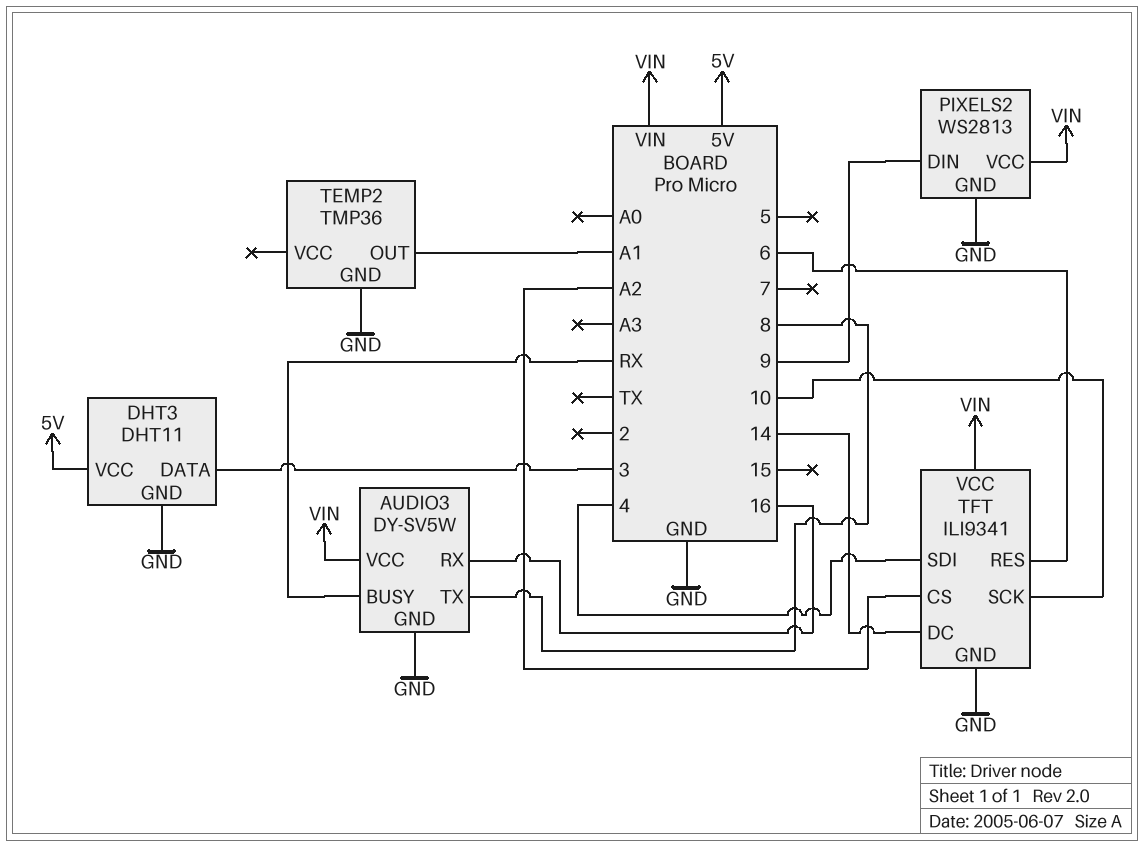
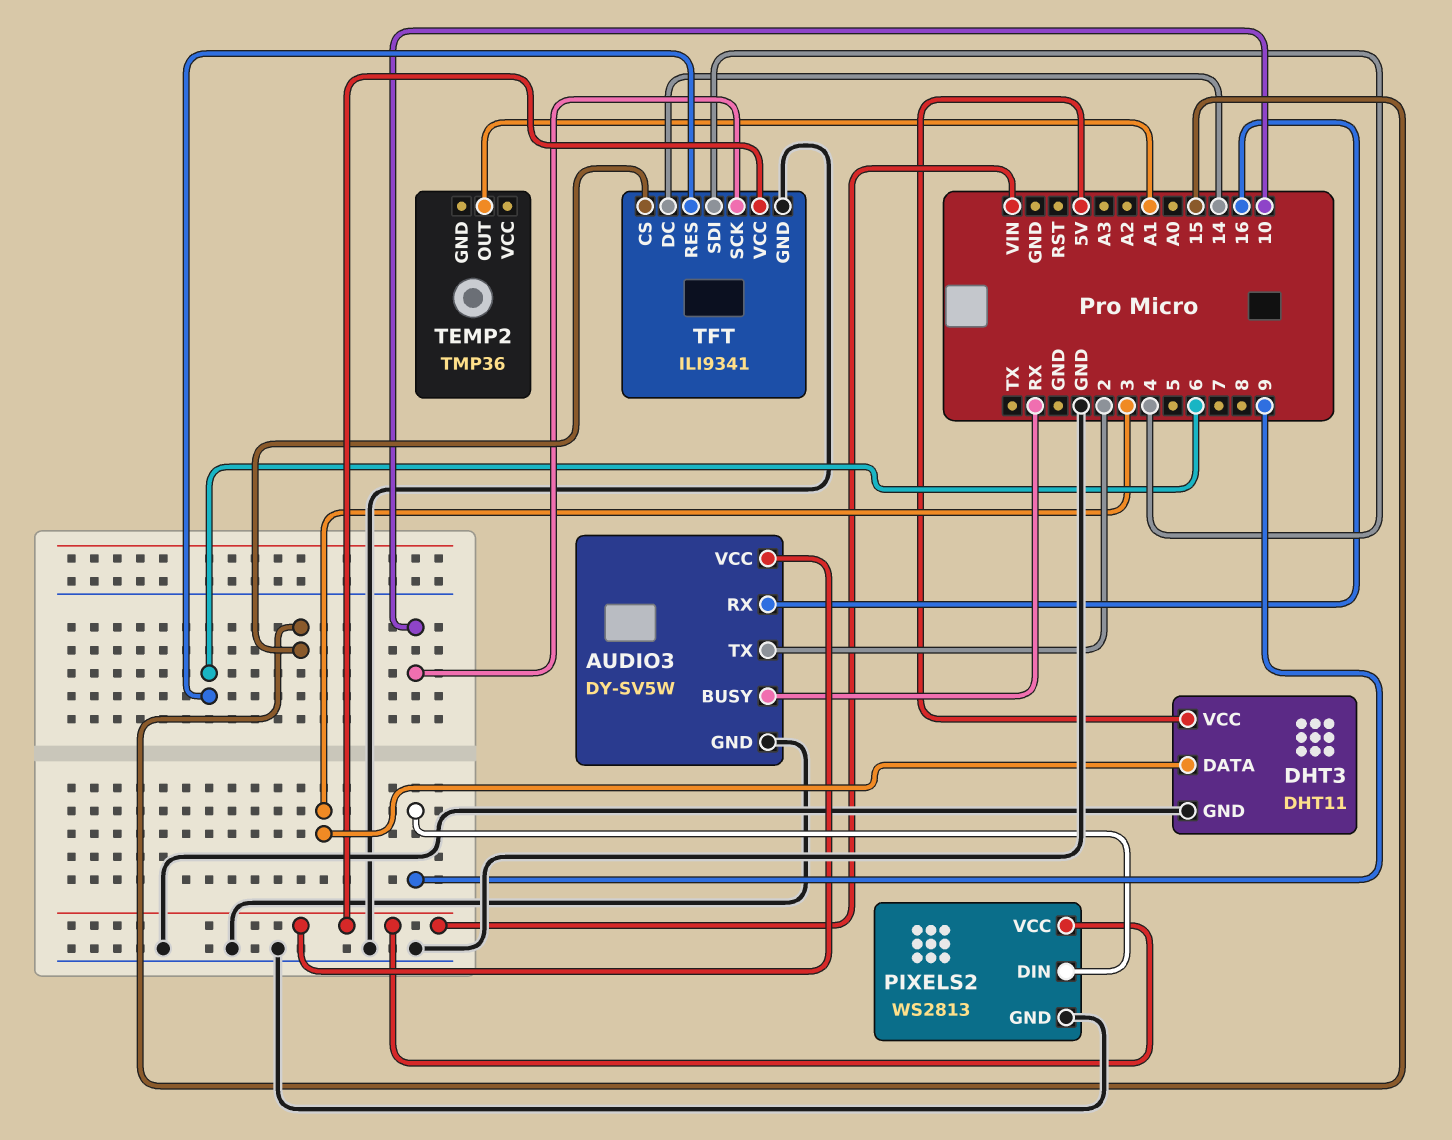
AUDIO3 pin TX: 8 -> 2
TEMP2 pin GND: GND -> none
TFT pin CS: A2 -> 15

